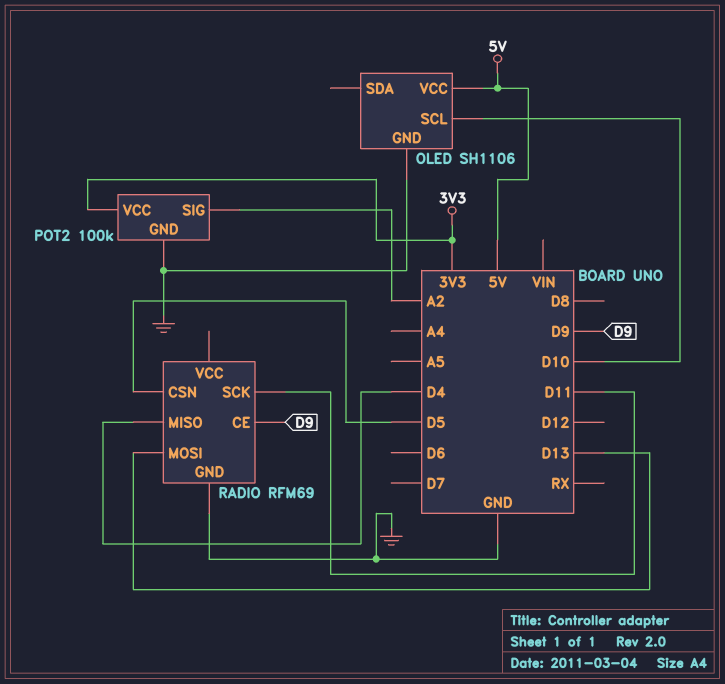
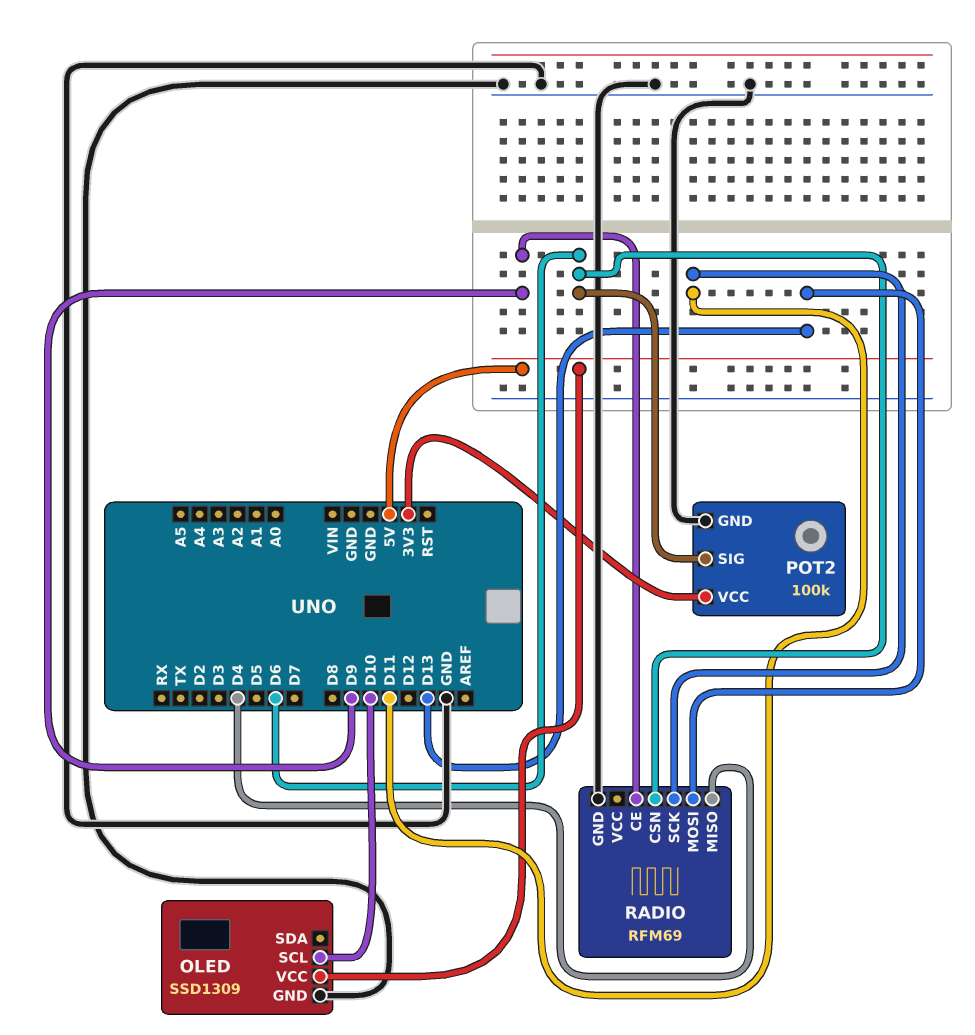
OLED: SH1106 -> SSD1309
POT2 pin SIG: A2 -> D6
RADIO pin CSN: D5 -> D6

